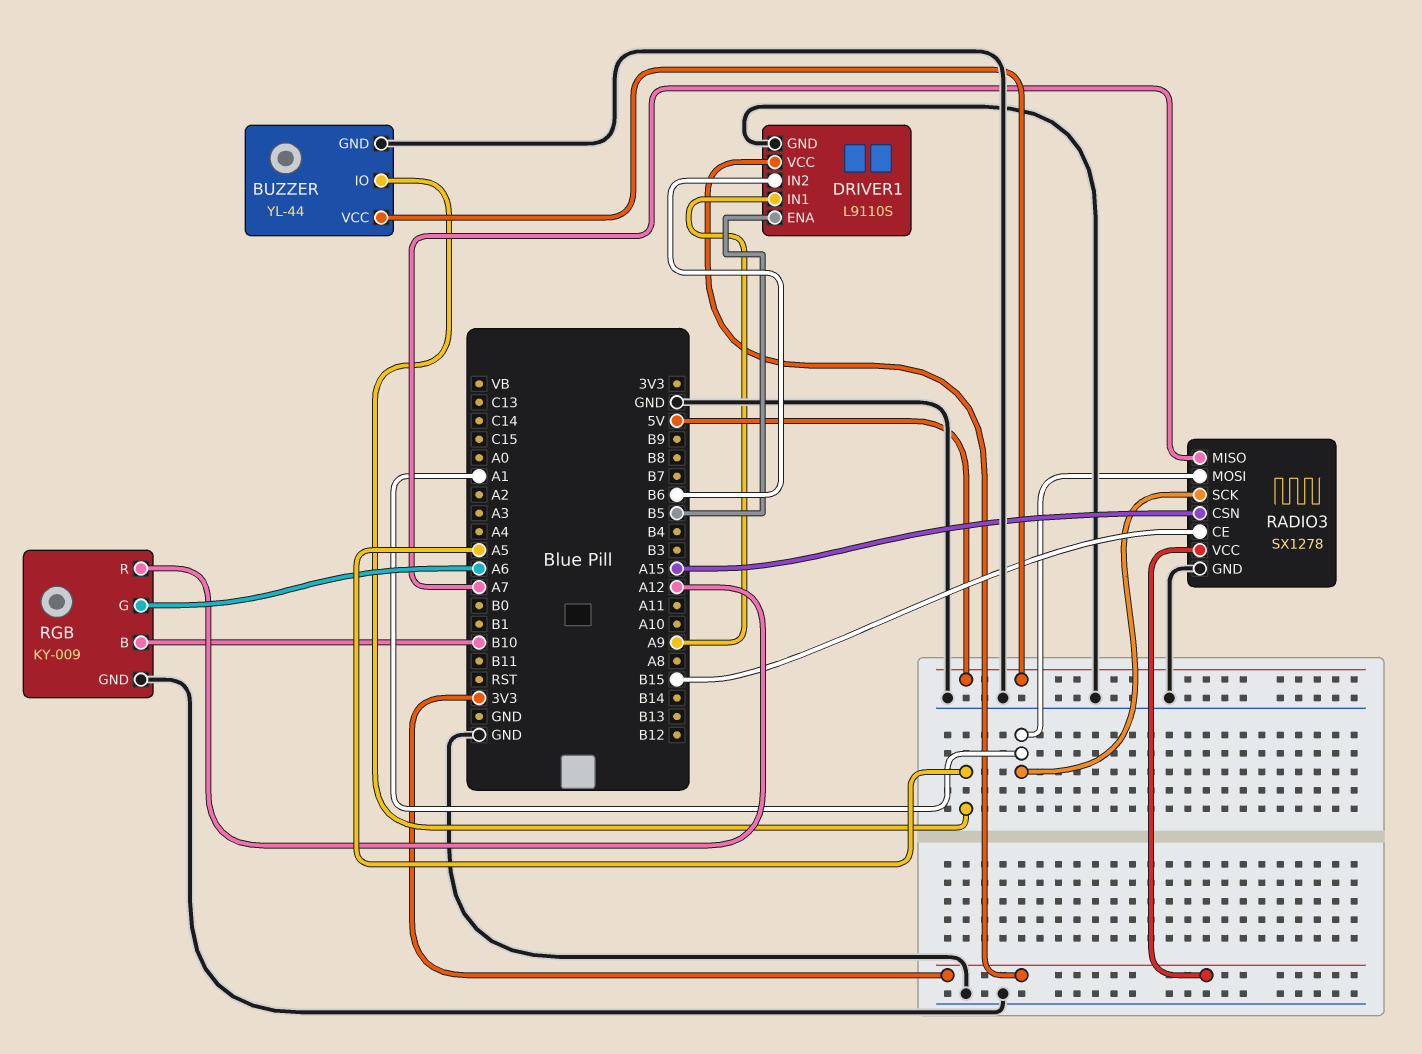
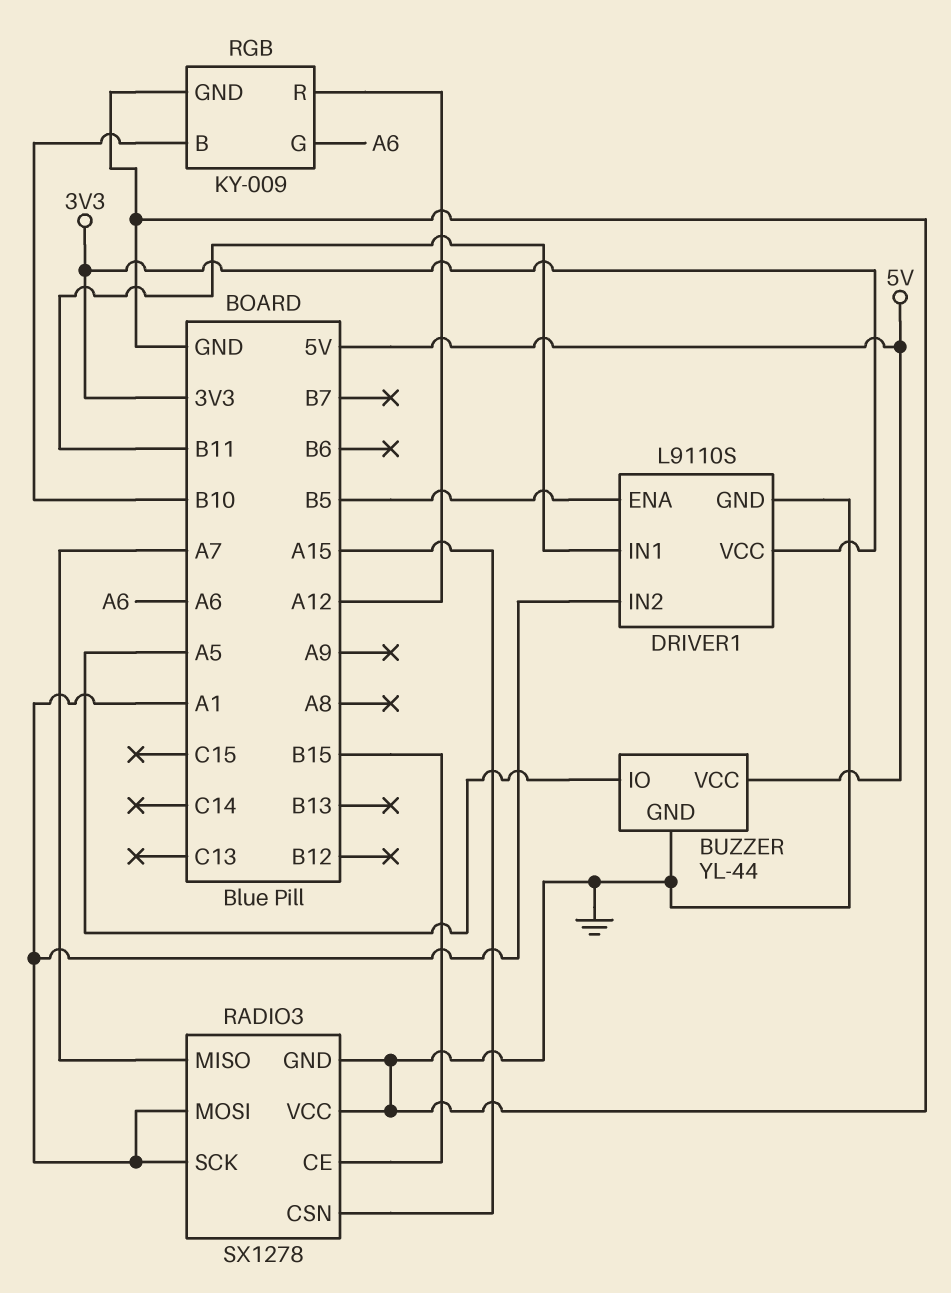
DRIVER1 pin IN1: A9 -> B11
DRIVER1 pin IN2: B6 -> A1
RADIO3 pin VCC: 3V3 -> GND

